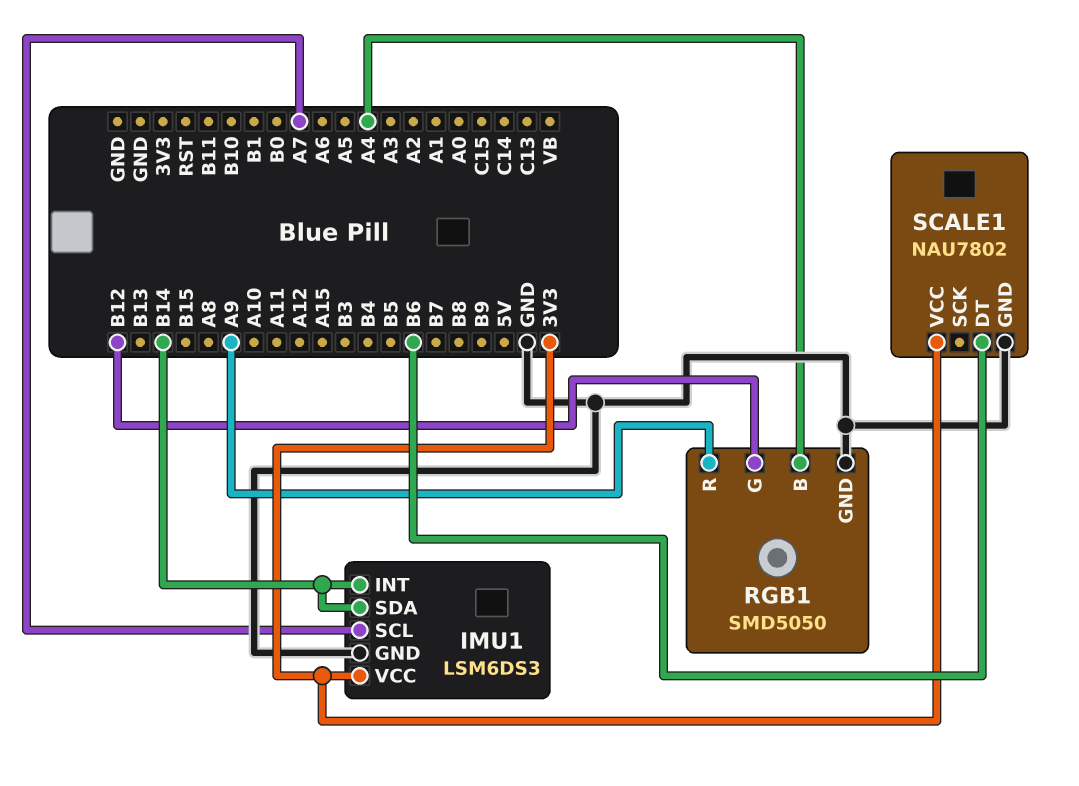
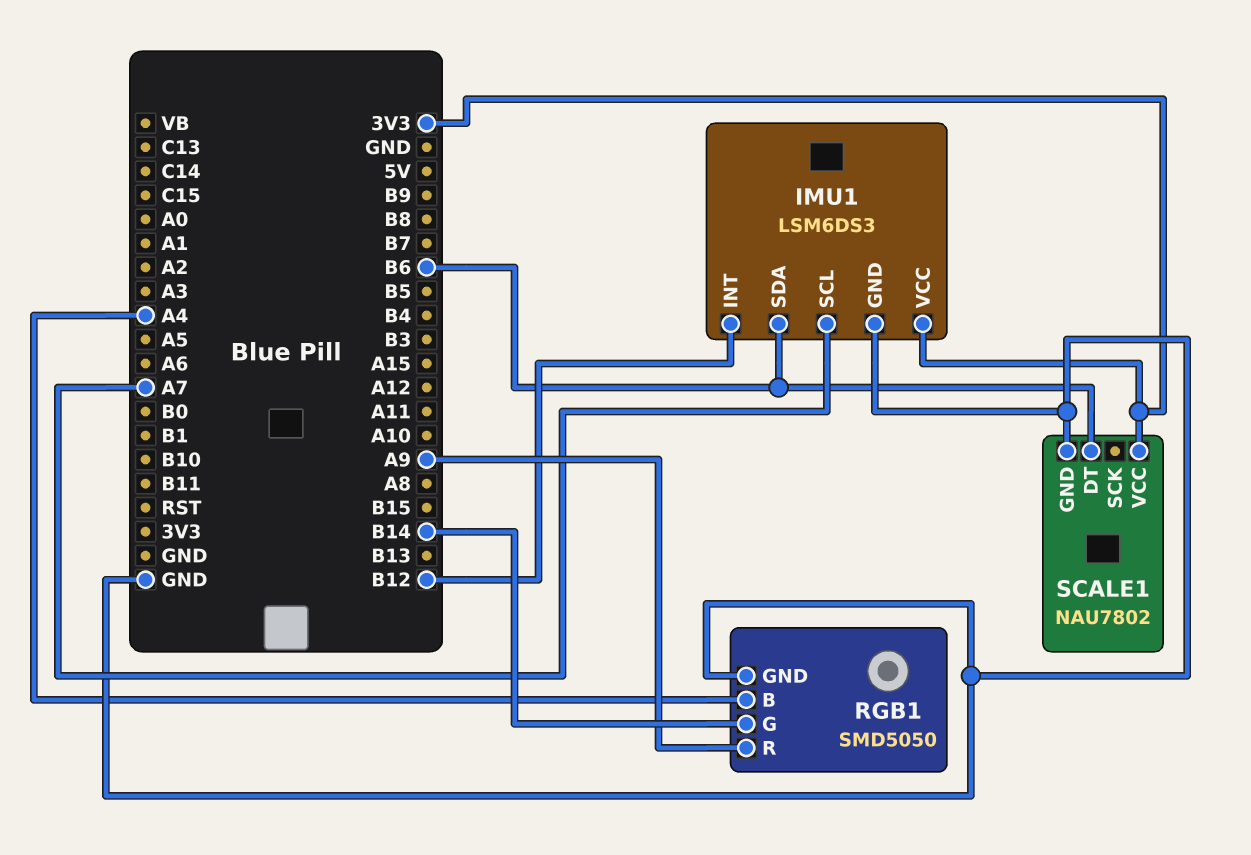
IMU1 pin INT: B14 -> B12
IMU1 pin SDA: B14 -> B6
RGB1 pin G: B12 -> B14

